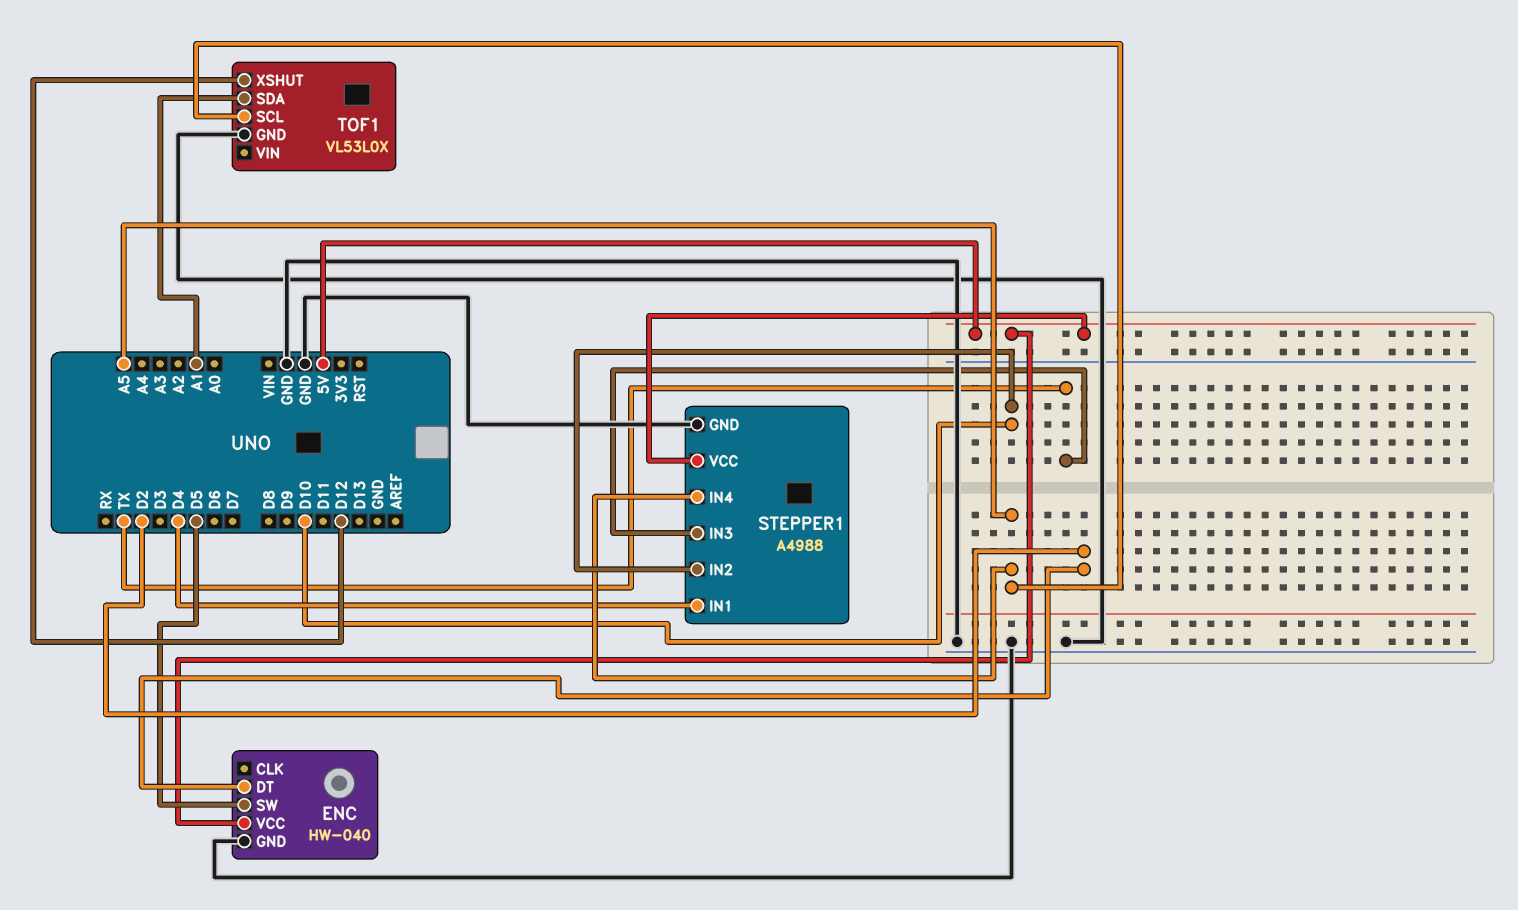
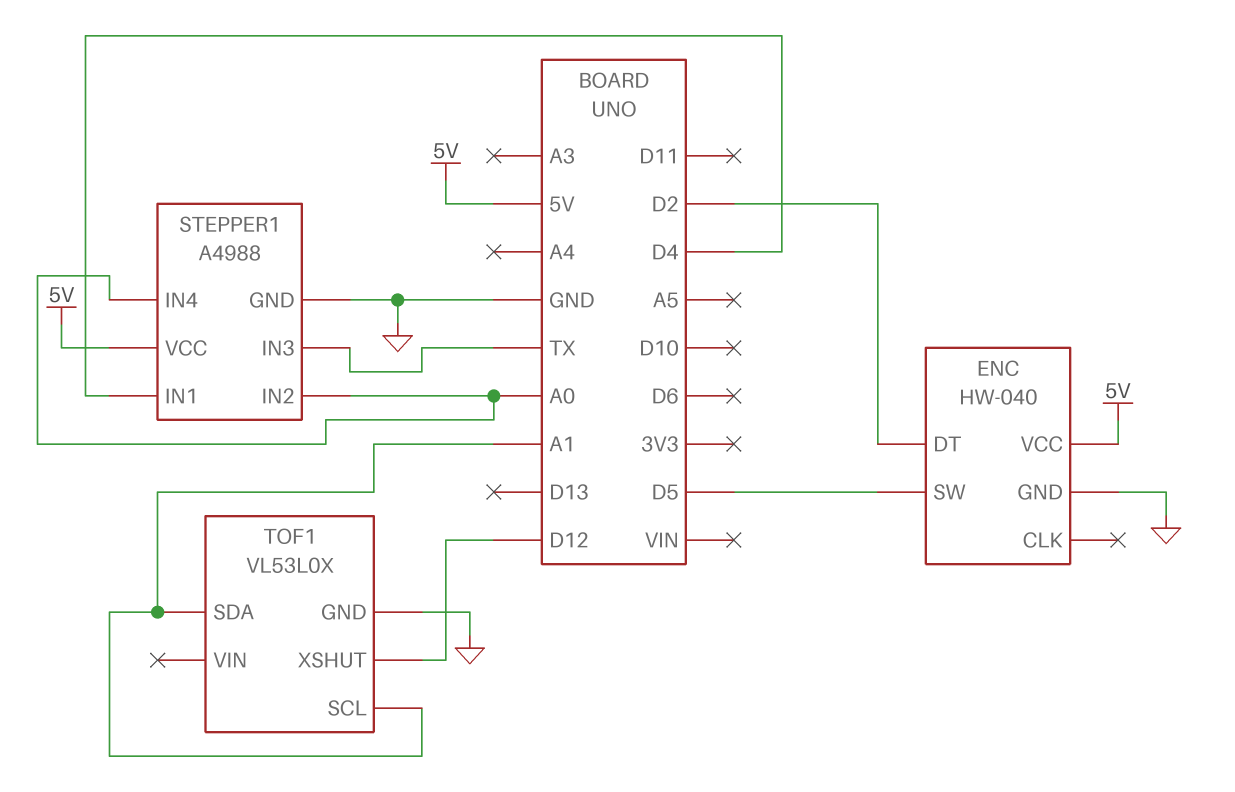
STEPPER1 pin IN2: D10 -> A0
STEPPER1 pin IN4: A5 -> A0
TOF1 pin SCL: A5 -> A1

